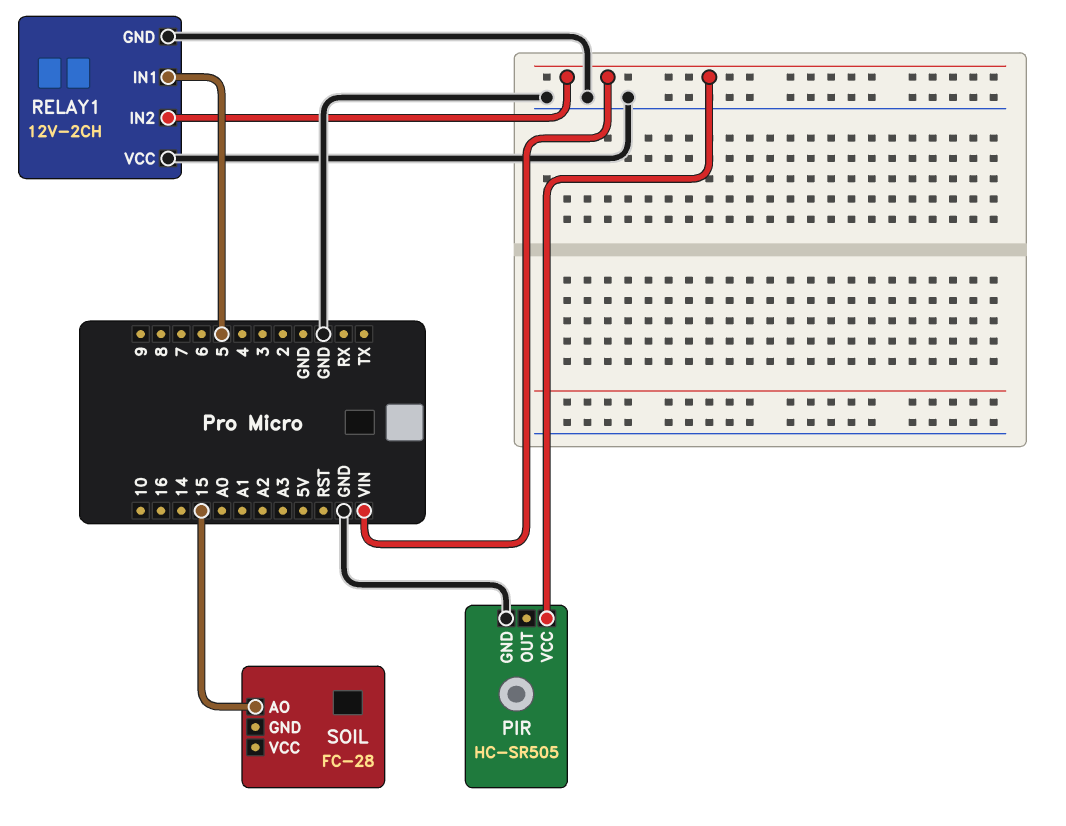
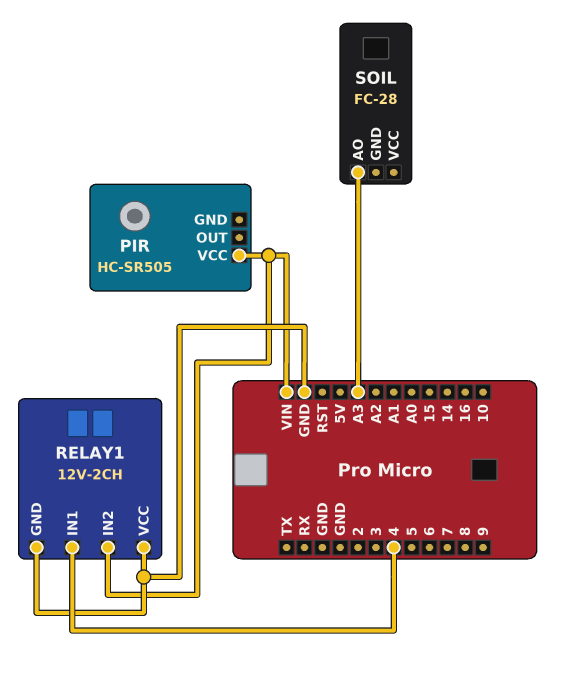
PIR pin GND: GND -> none
RELAY1 pin IN1: 5 -> 4
SOIL pin AO: 15 -> A3

